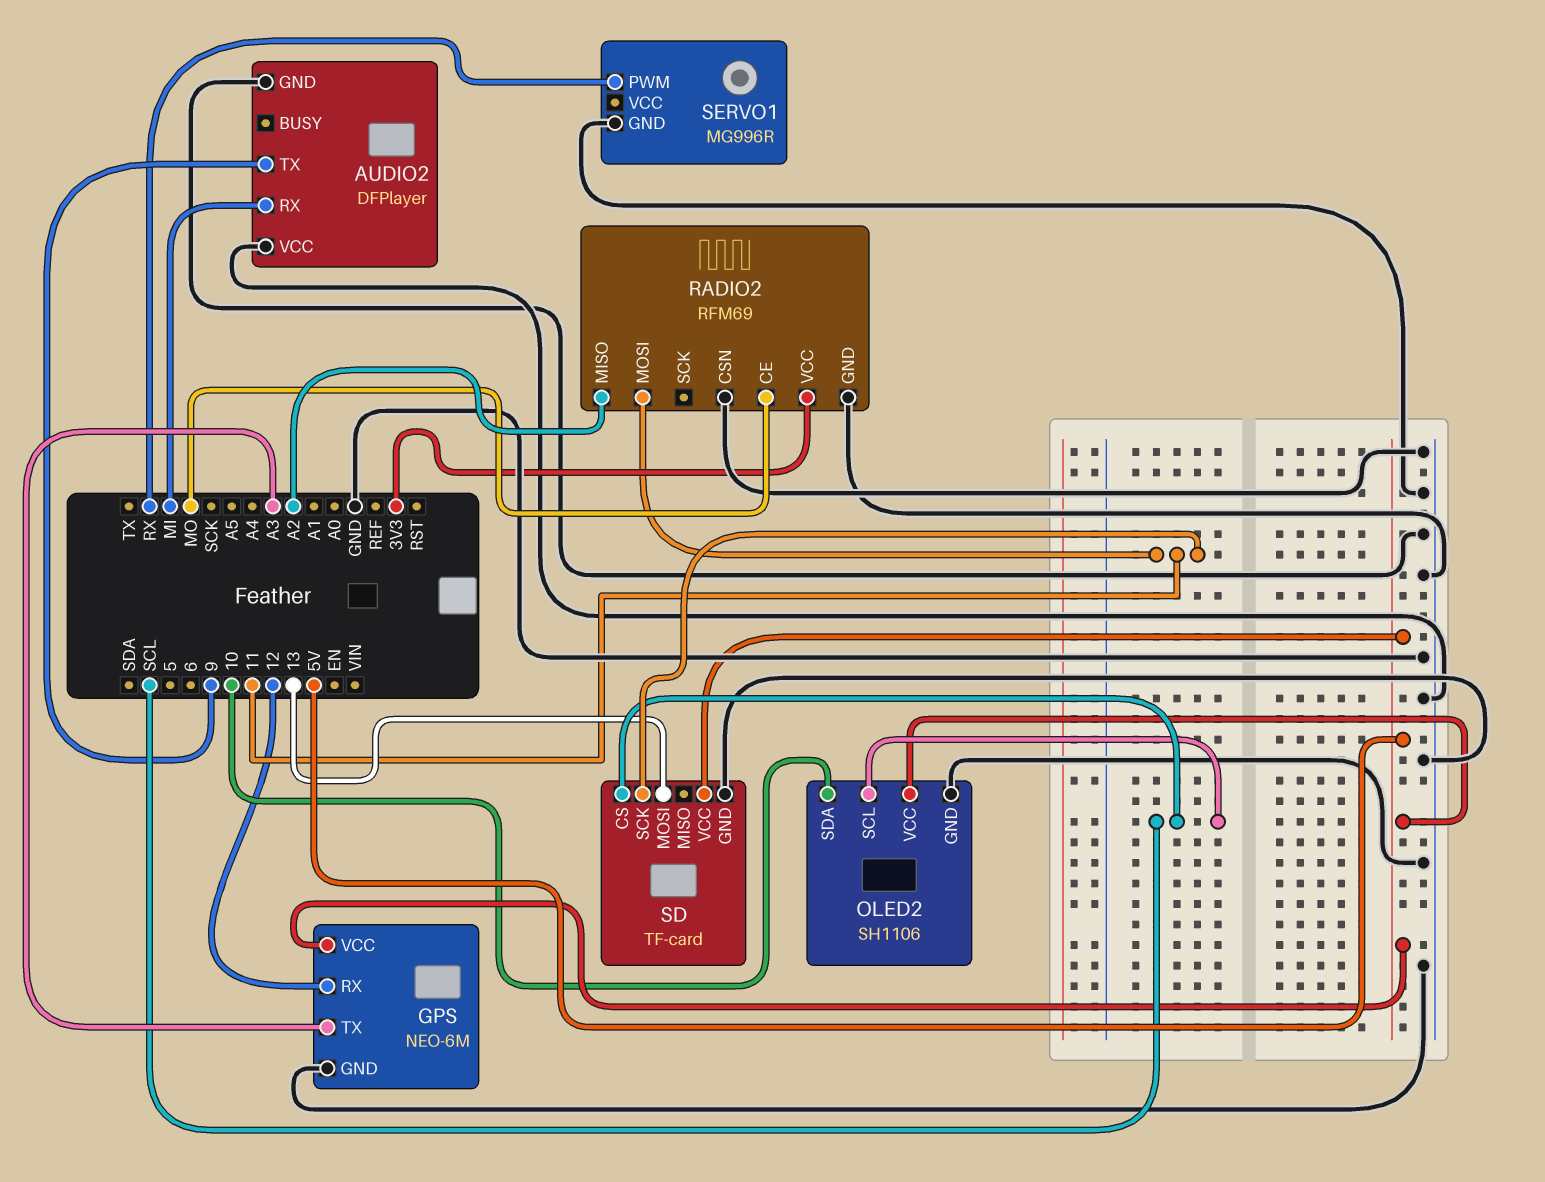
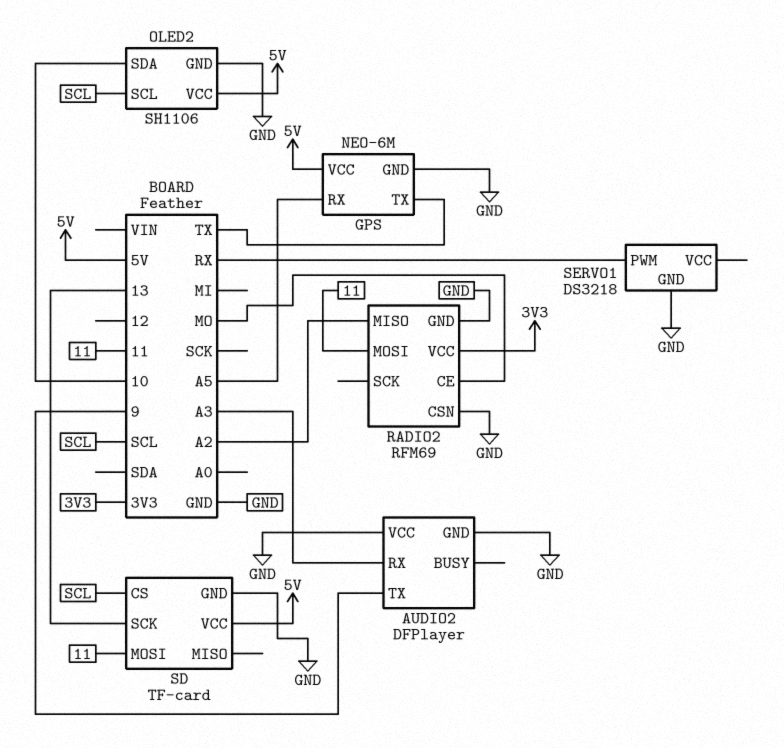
AUDIO2 pin RX: MI -> A3
GPS pin RX: 12 -> A5
GPS pin TX: A3 -> TX
SD pin MOSI: 13 -> 11
SD pin SCK: 11 -> 13
SERVO1: MG996R -> DS3218

